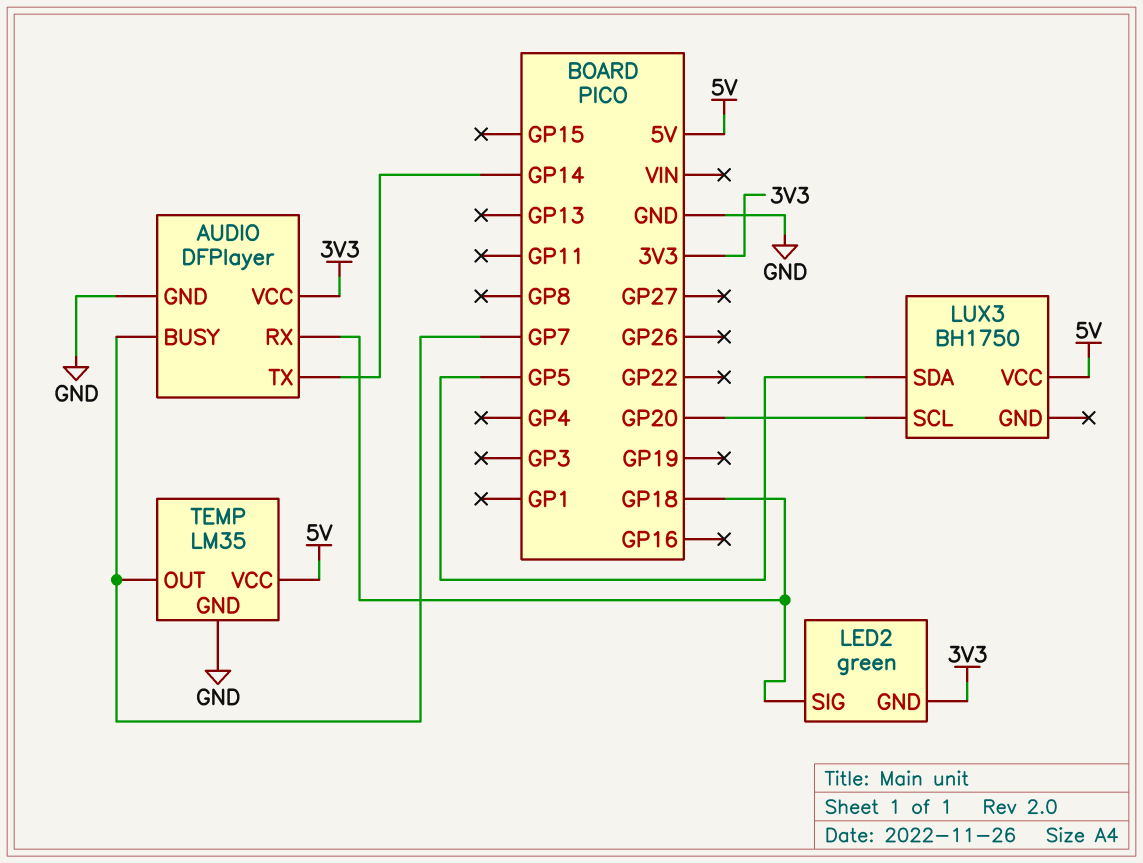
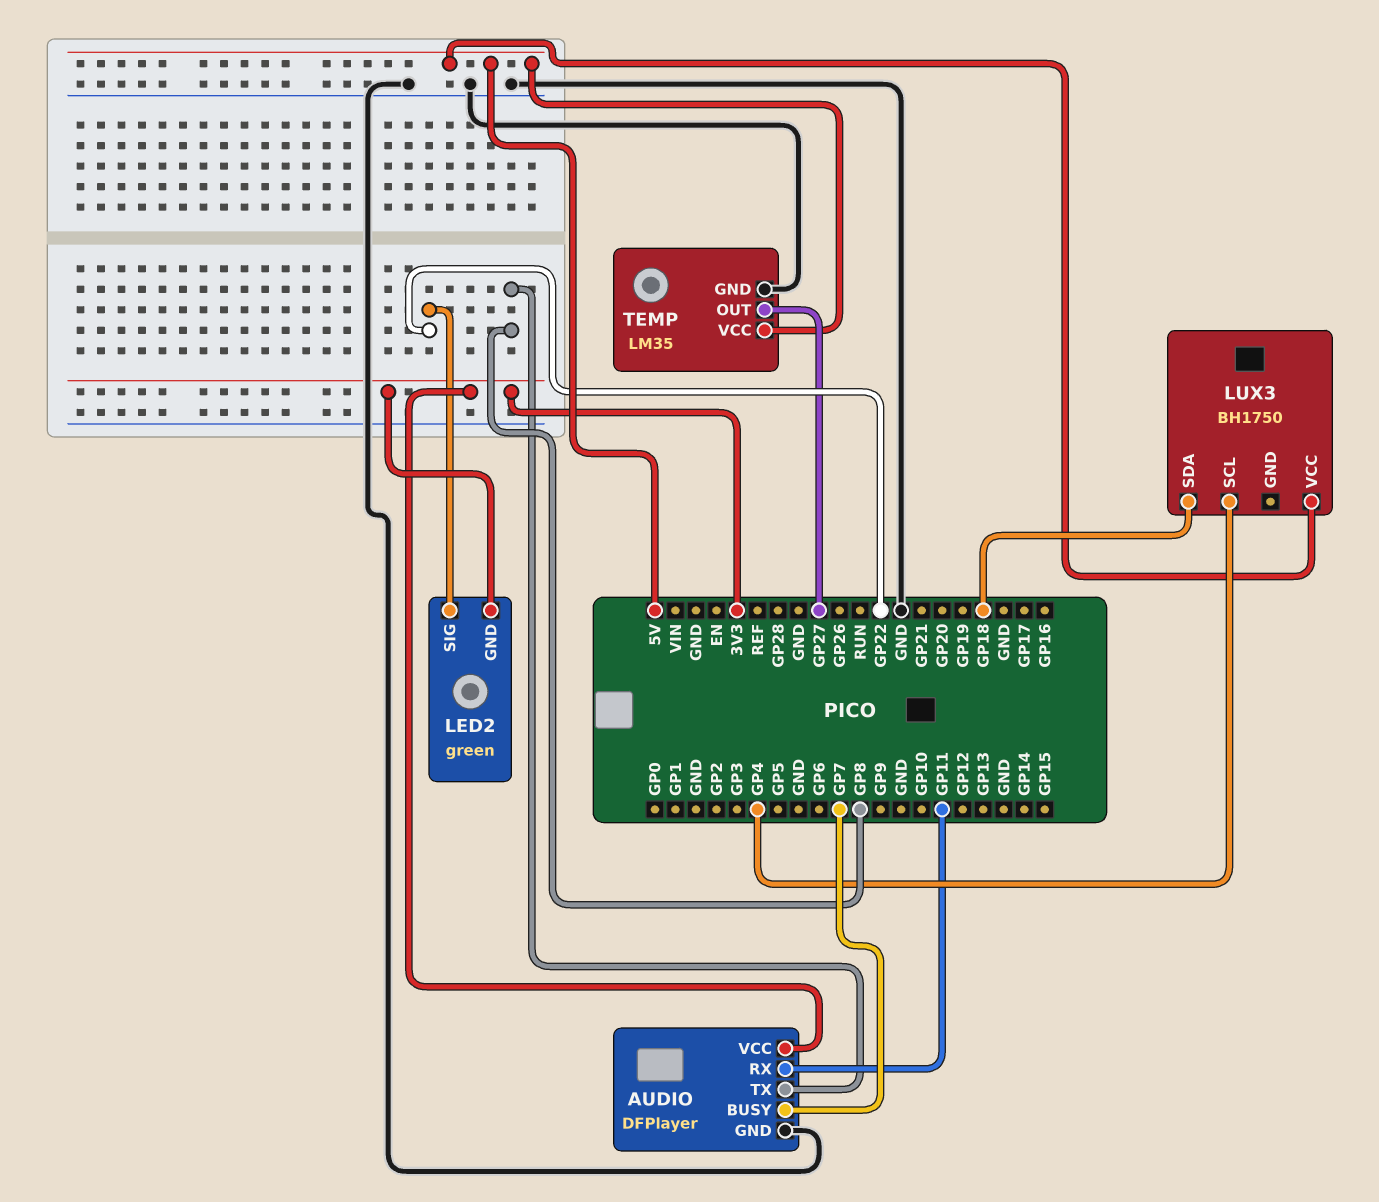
AUDIO pin RX: GP18 -> GP11
AUDIO pin TX: GP14 -> GP8
LED2 pin SIG: GP18 -> GP22
LUX3 pin SCL: GP20 -> GP4
LUX3 pin SDA: GP5 -> GP18
TEMP pin OUT: GP7 -> GP27

